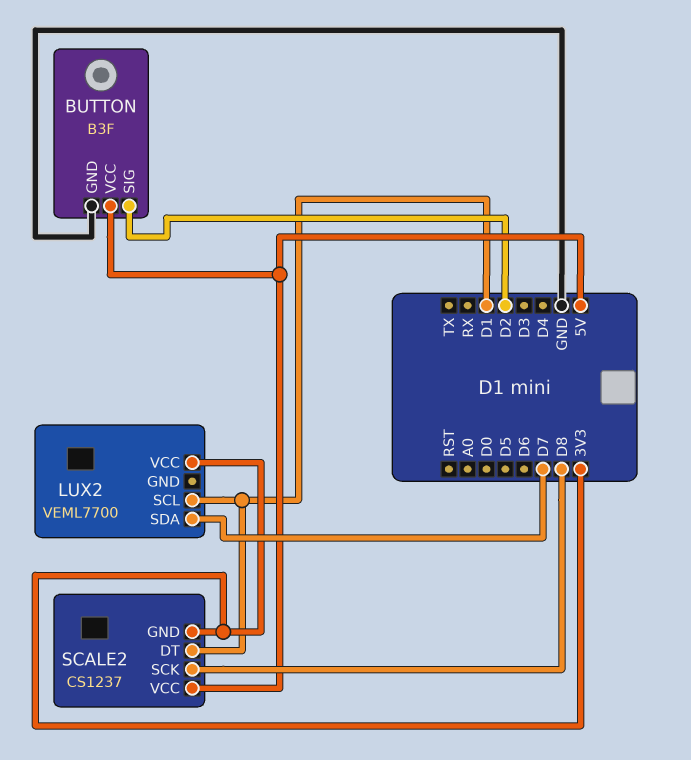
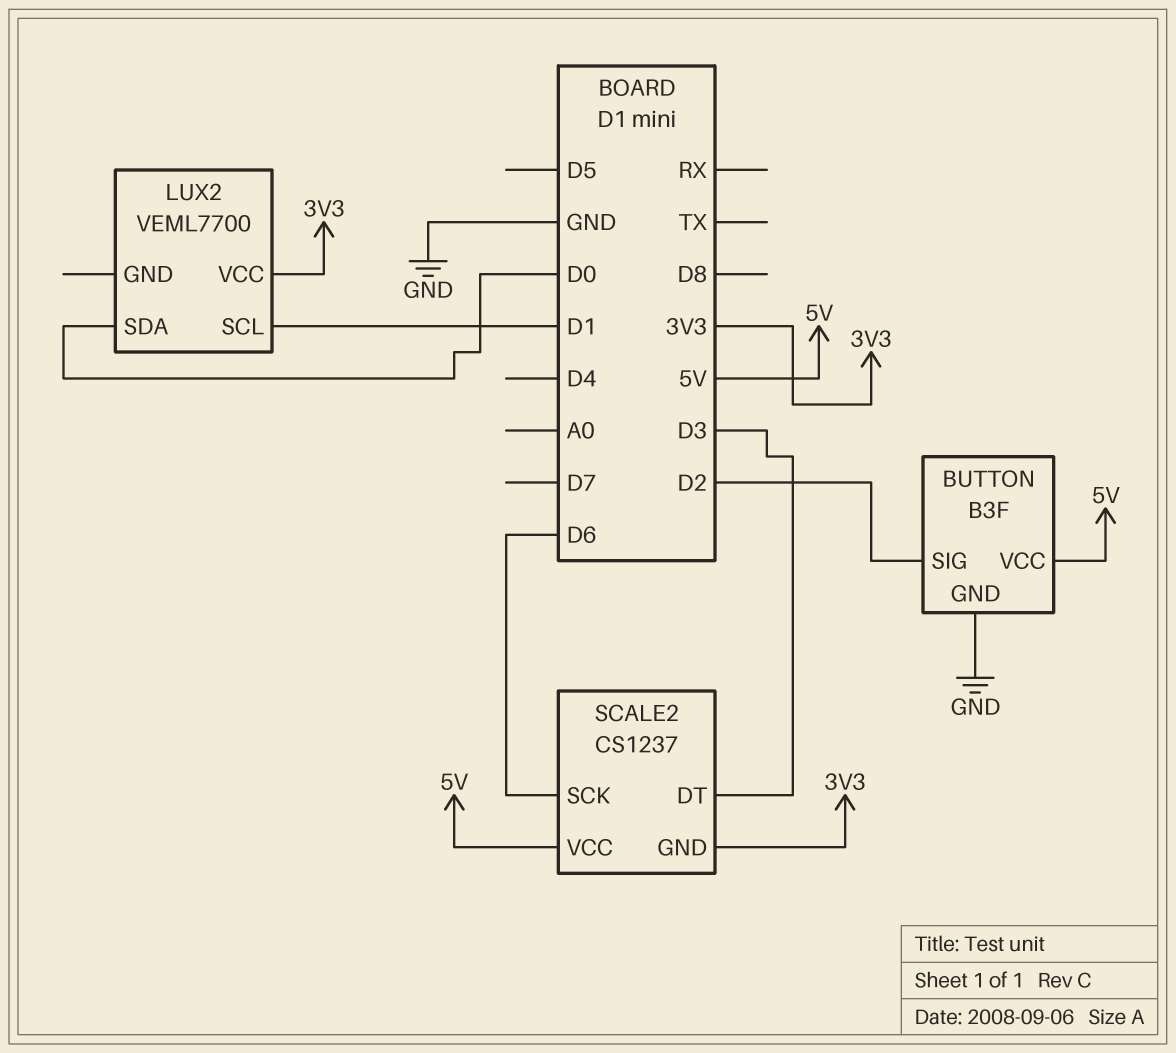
LUX2 pin SDA: D7 -> D0
SCALE2 pin DT: D1 -> D3
SCALE2 pin SCK: D8 -> D6

